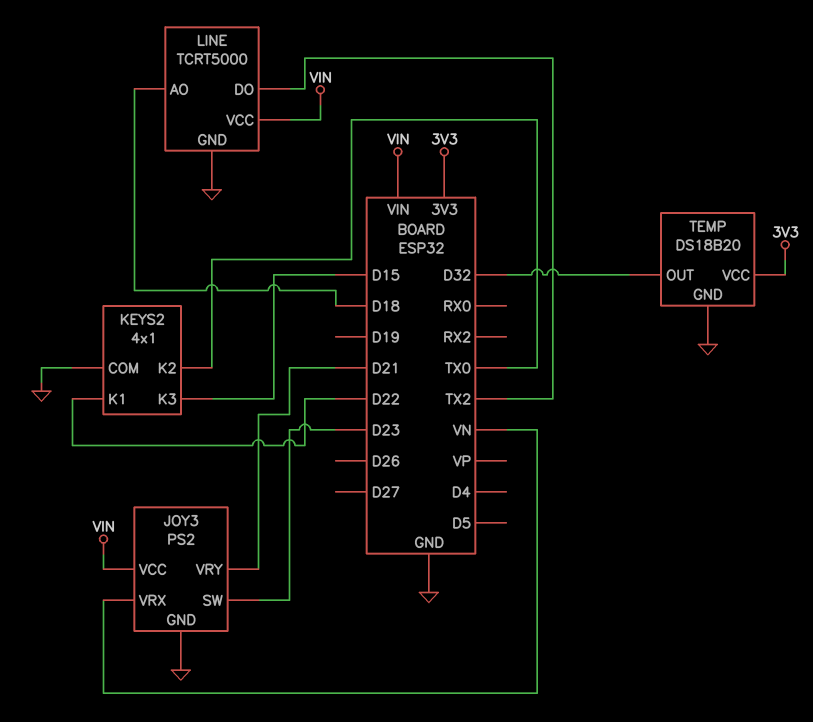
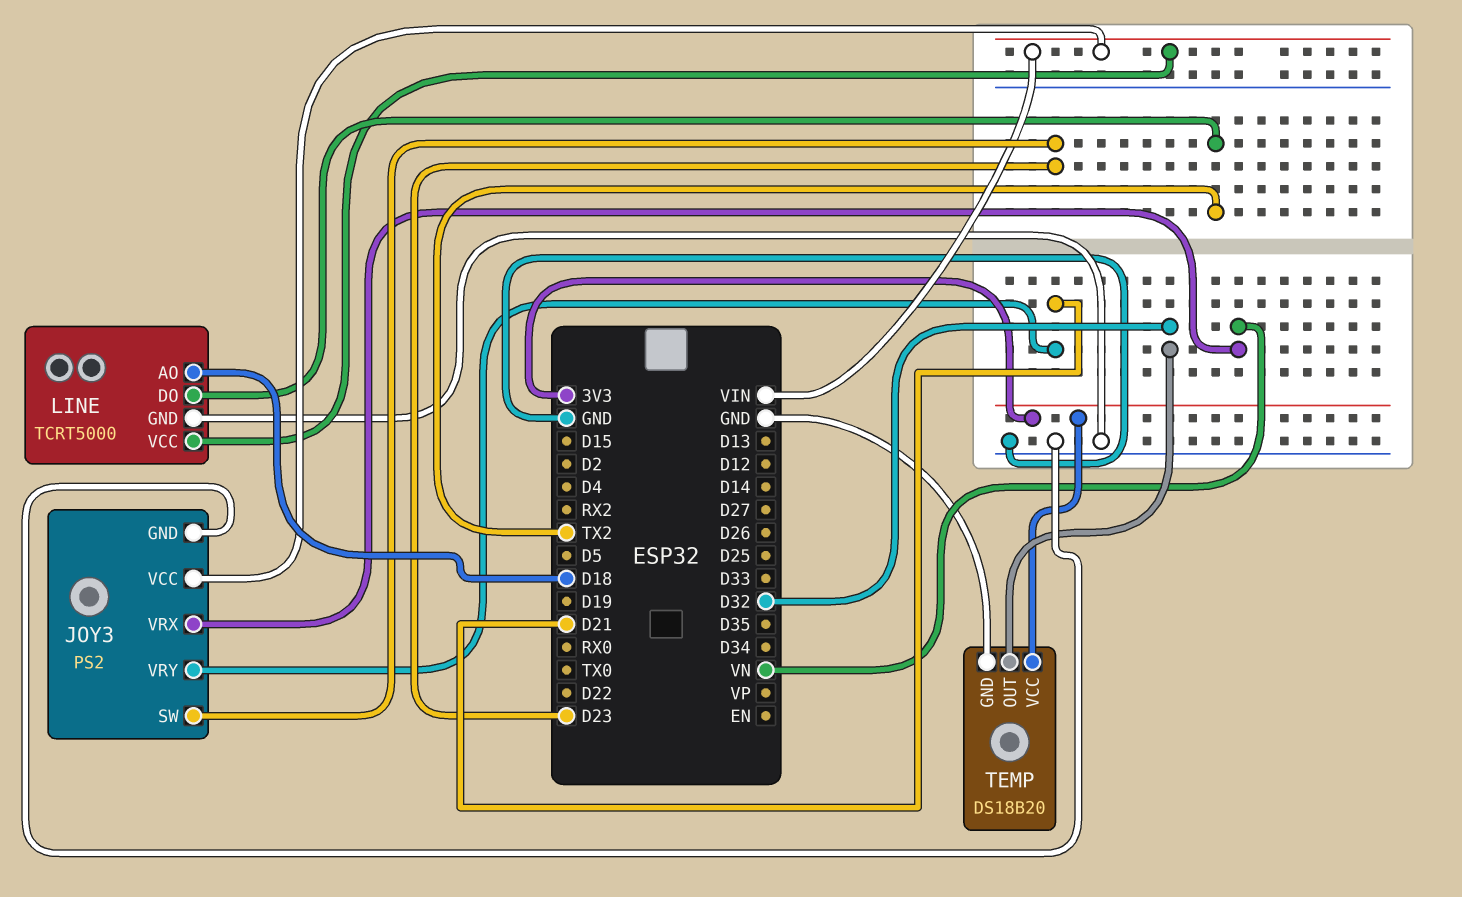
KEYS2: 4x1 -> none
KEYS2 pin COM: GND -> none
KEYS2 pin K1: D22 -> none
KEYS2 pin K2: TX0 -> none
KEYS2 pin K3: D15 -> none

